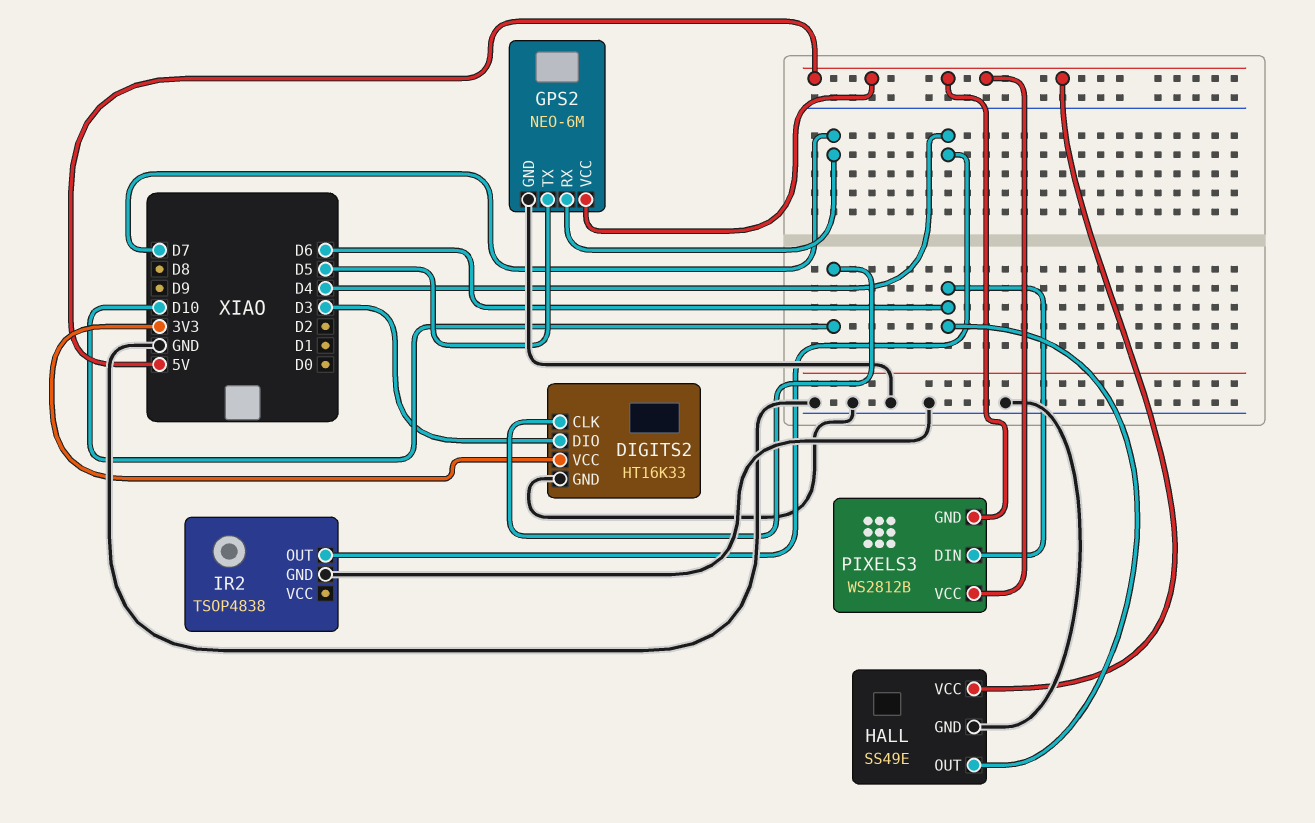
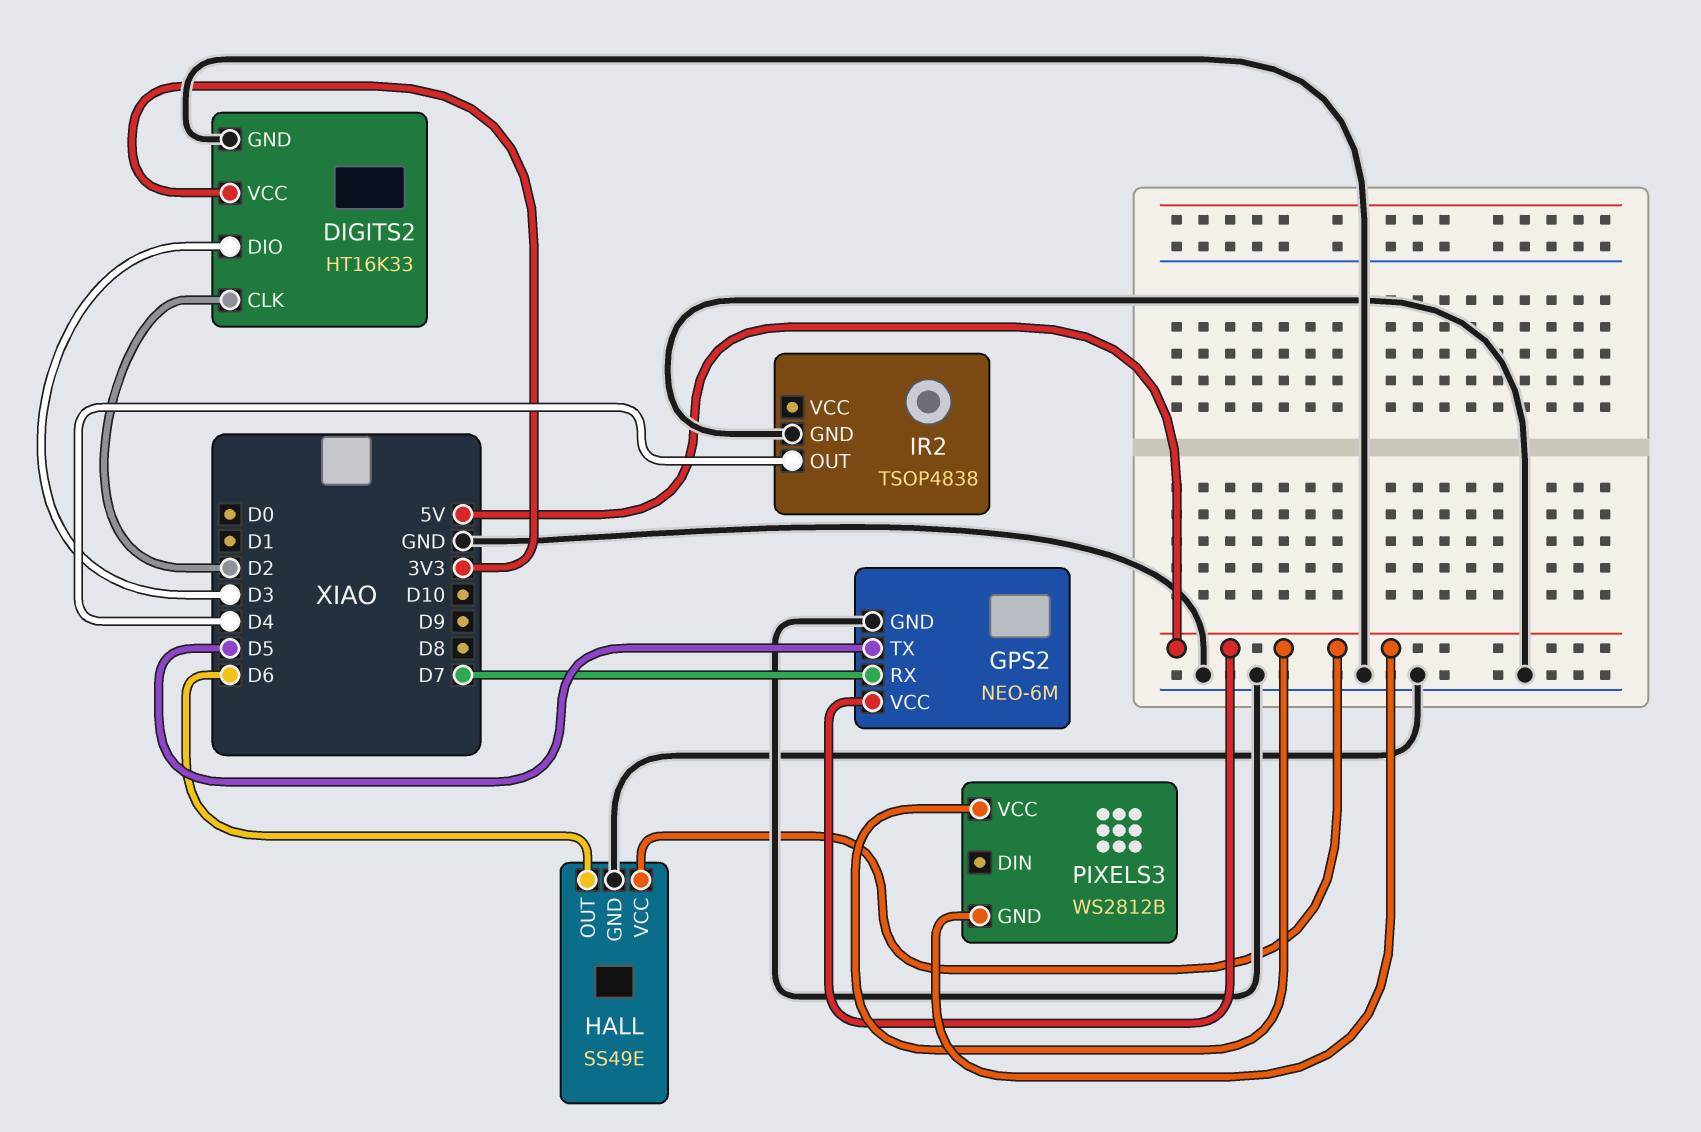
DIGITS2 pin CLK: D10 -> D2
PIXELS3 pin DIN: D6 -> none

